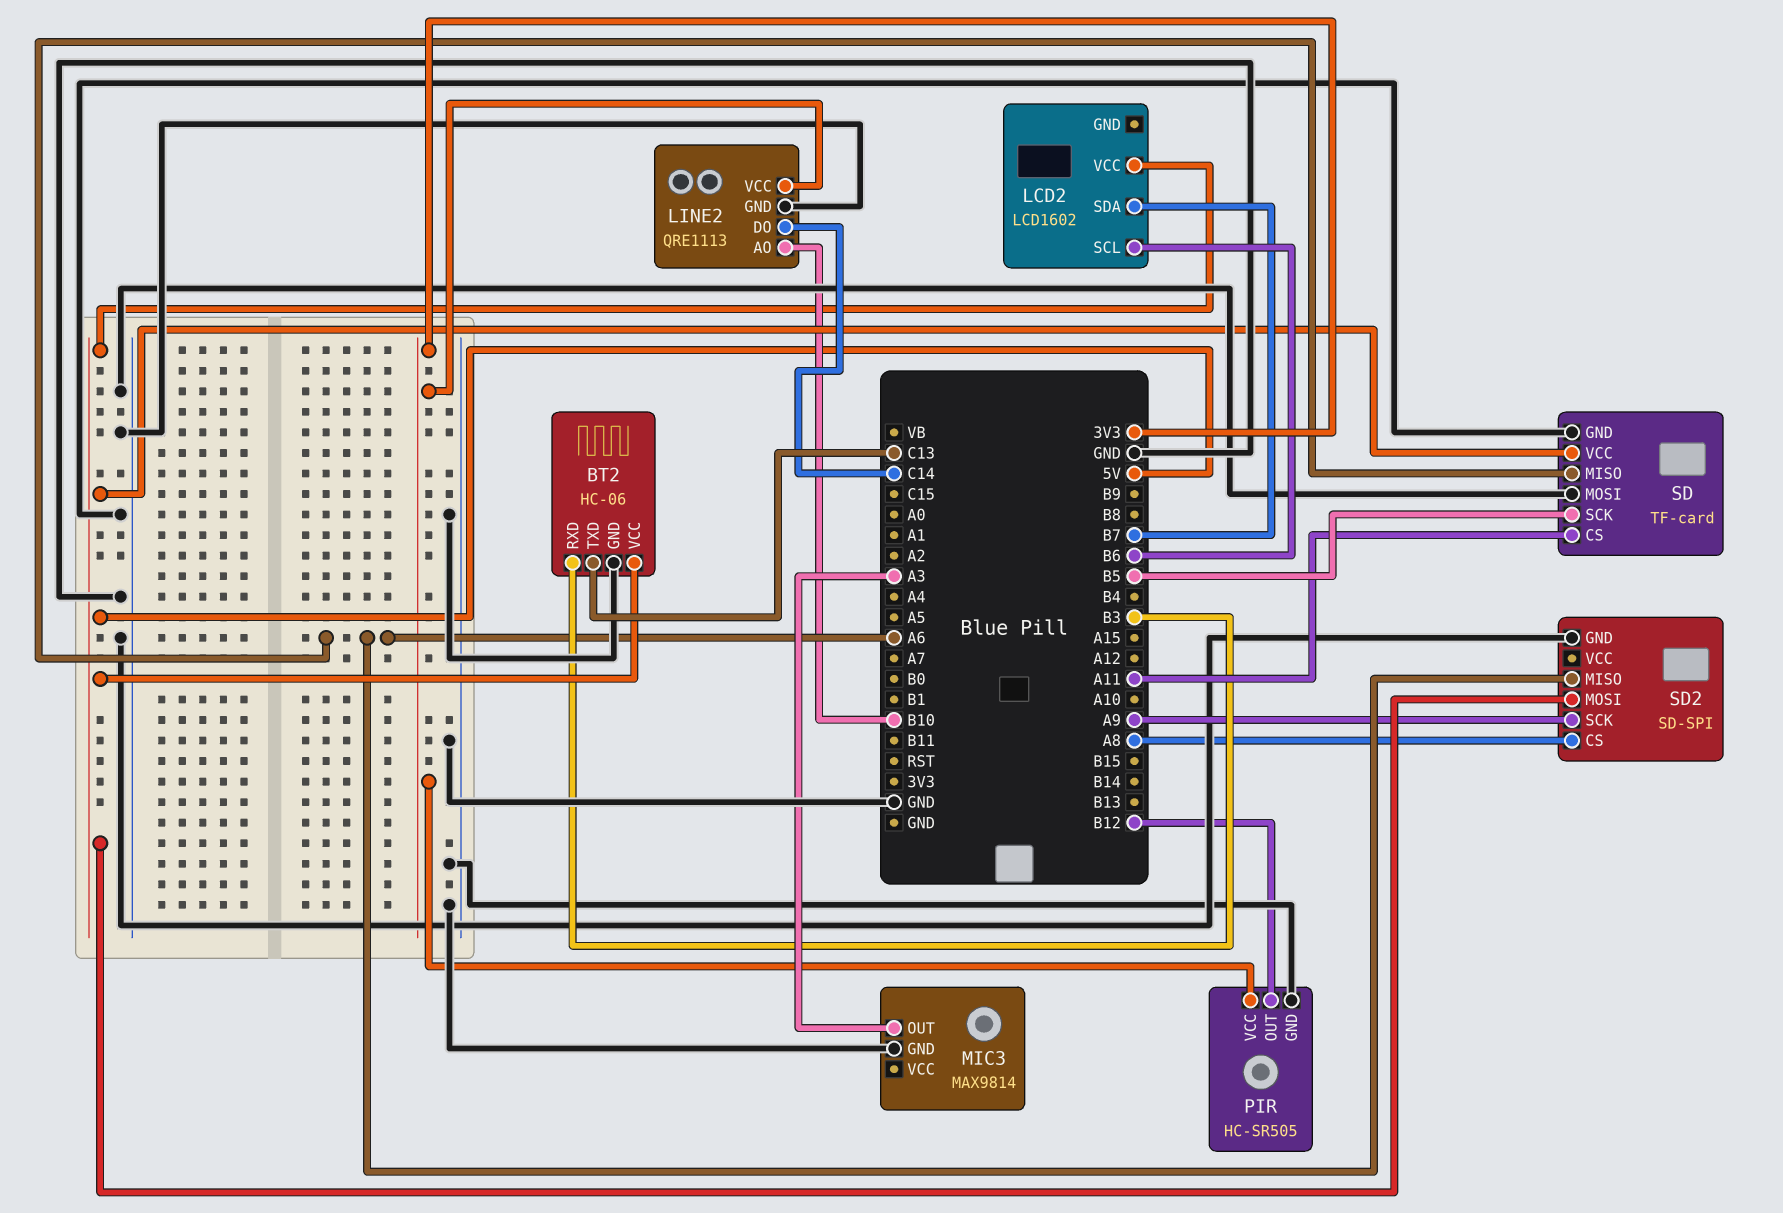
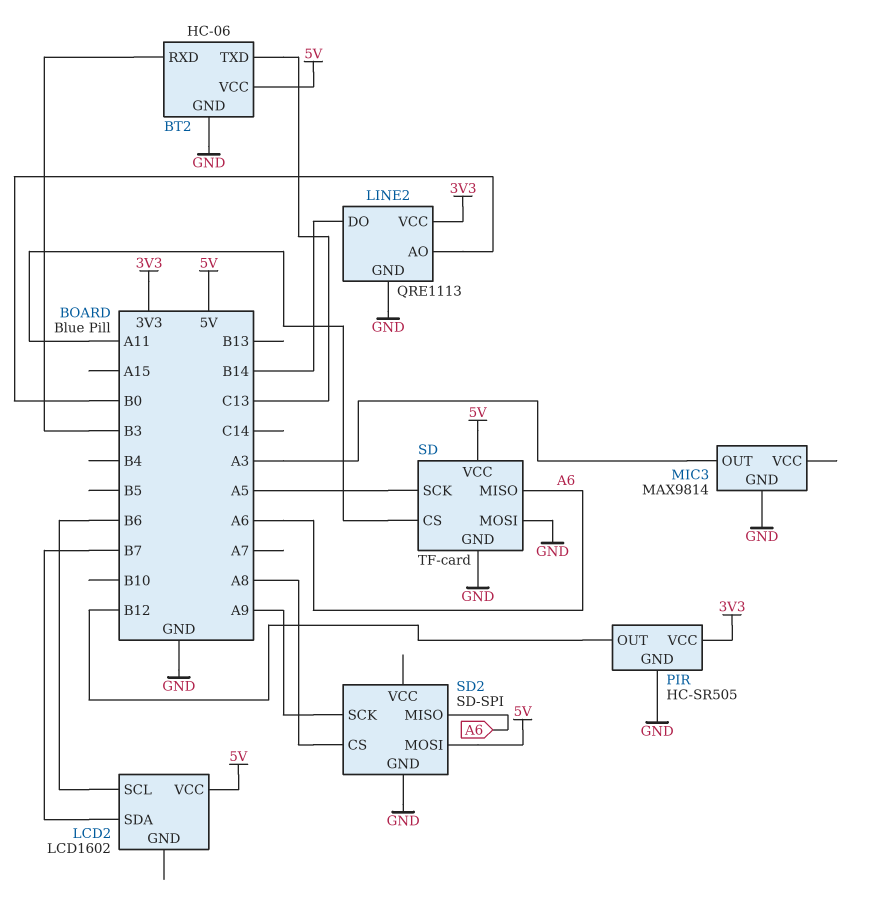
LINE2 pin AO: B10 -> B0
LINE2 pin DO: C14 -> B14
SD pin SCK: B5 -> A5

